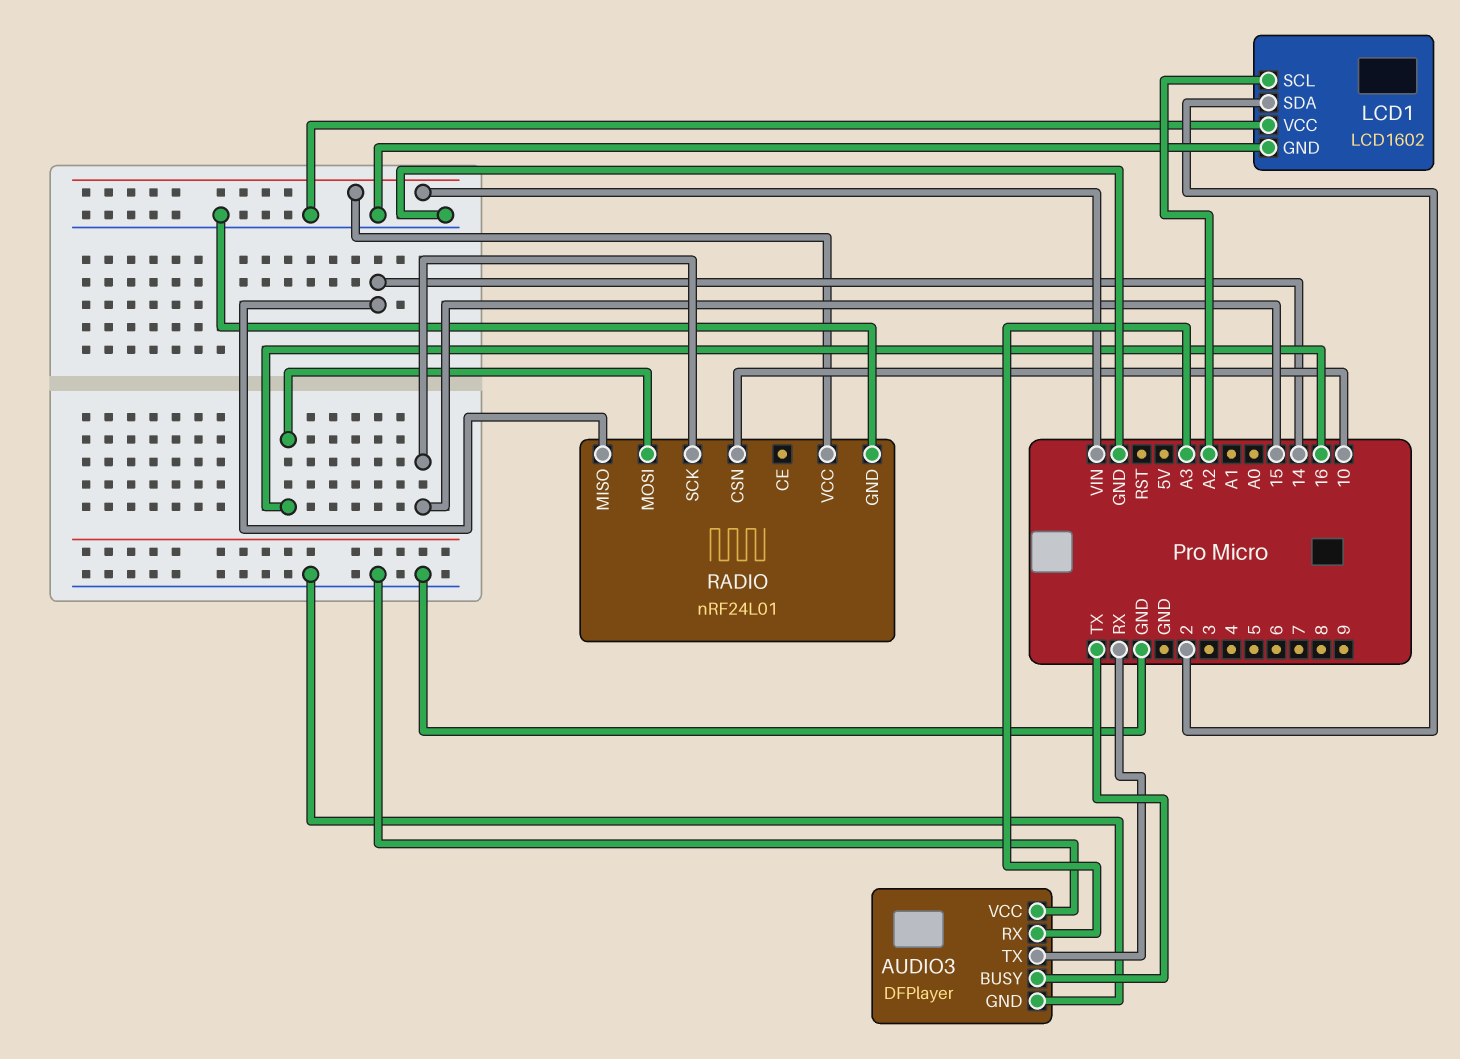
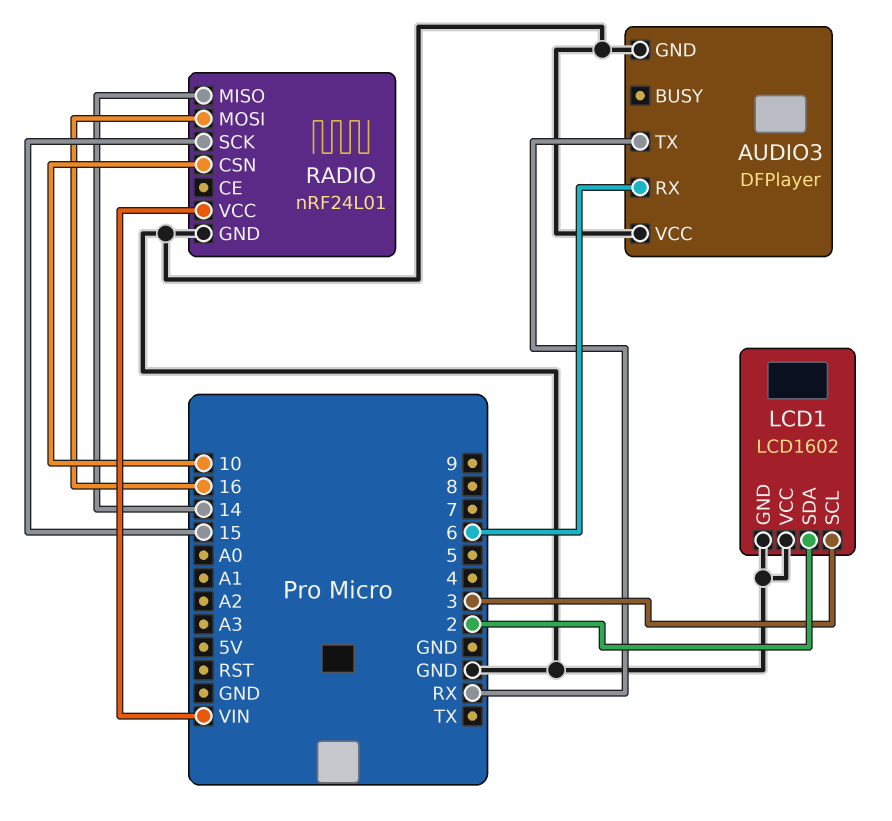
AUDIO3 pin BUSY: TX -> none
AUDIO3 pin RX: A3 -> 6
LCD1 pin SCL: A2 -> 3

